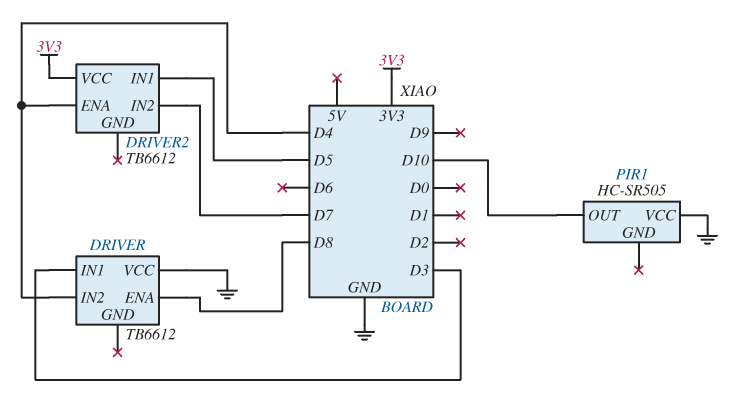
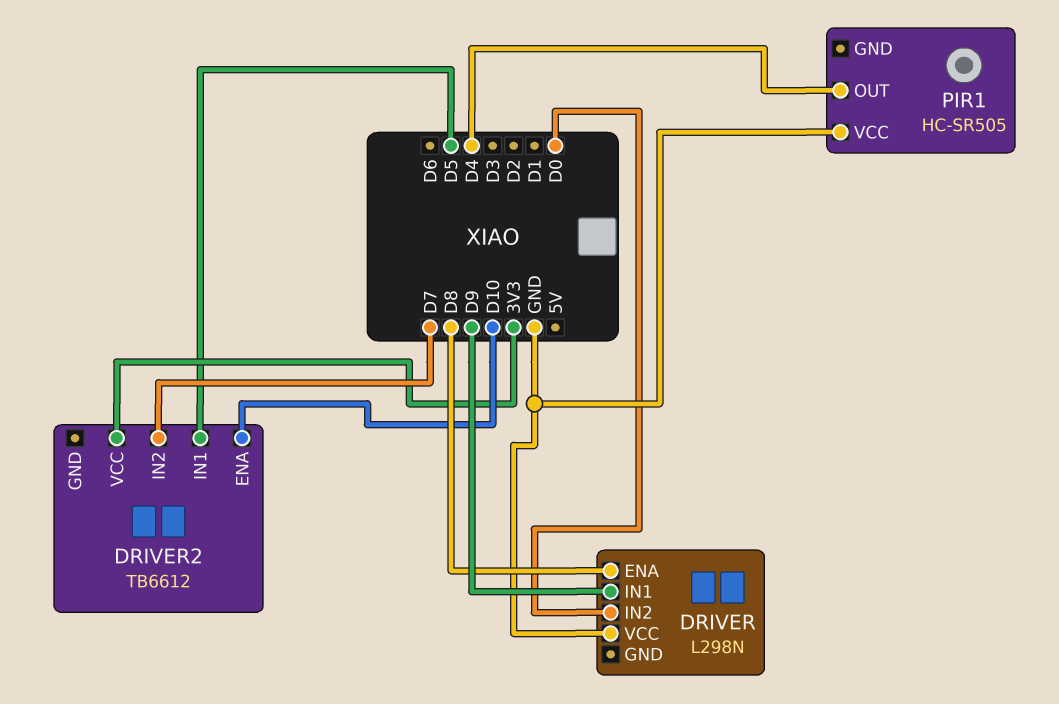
DRIVER: TB6612 -> L298N
DRIVER pin IN1: D3 -> D9
DRIVER pin IN2: D4 -> D0
DRIVER2 pin ENA: D4 -> D10
PIR1 pin OUT: D10 -> D4

